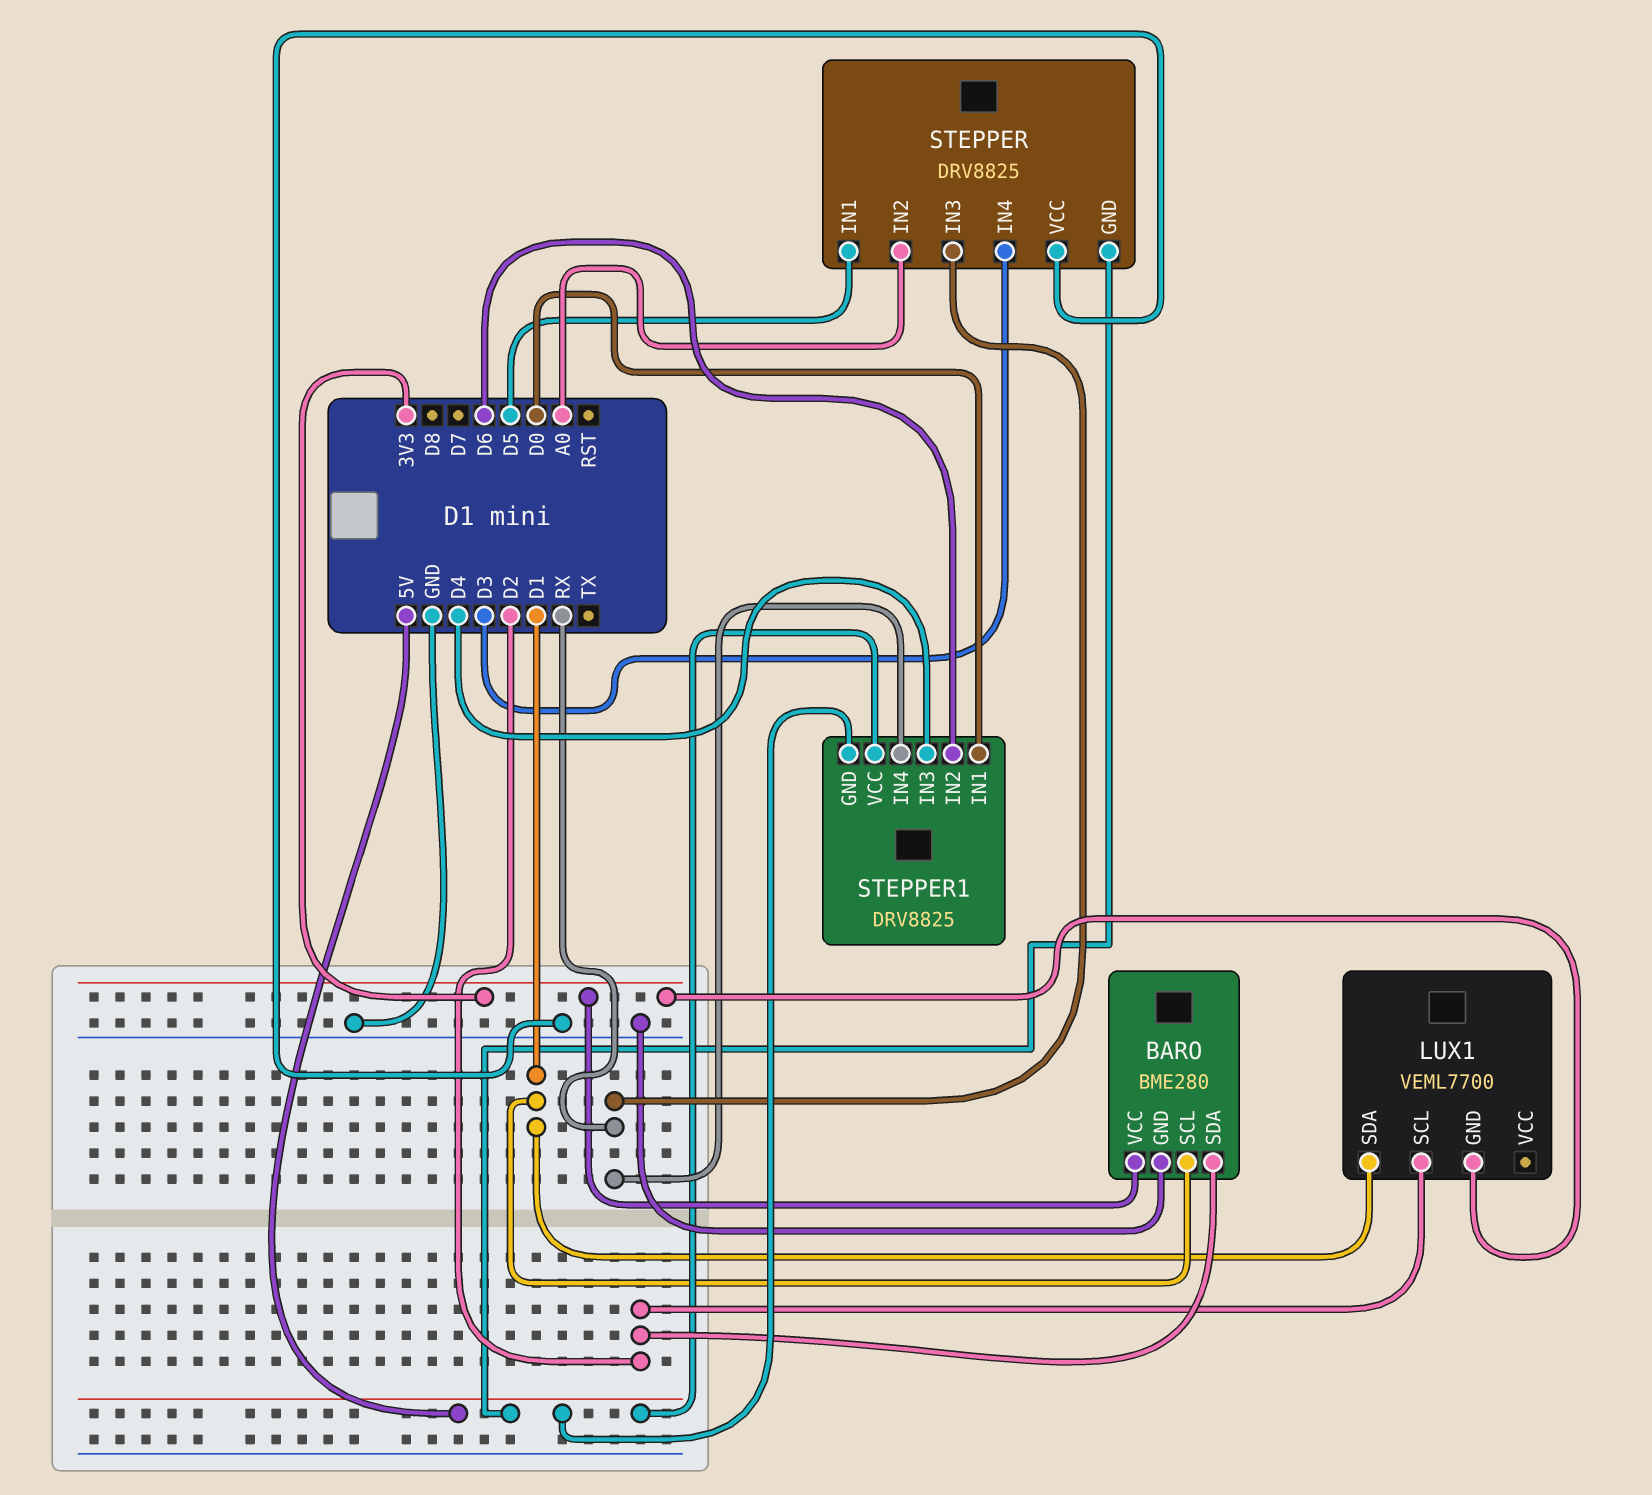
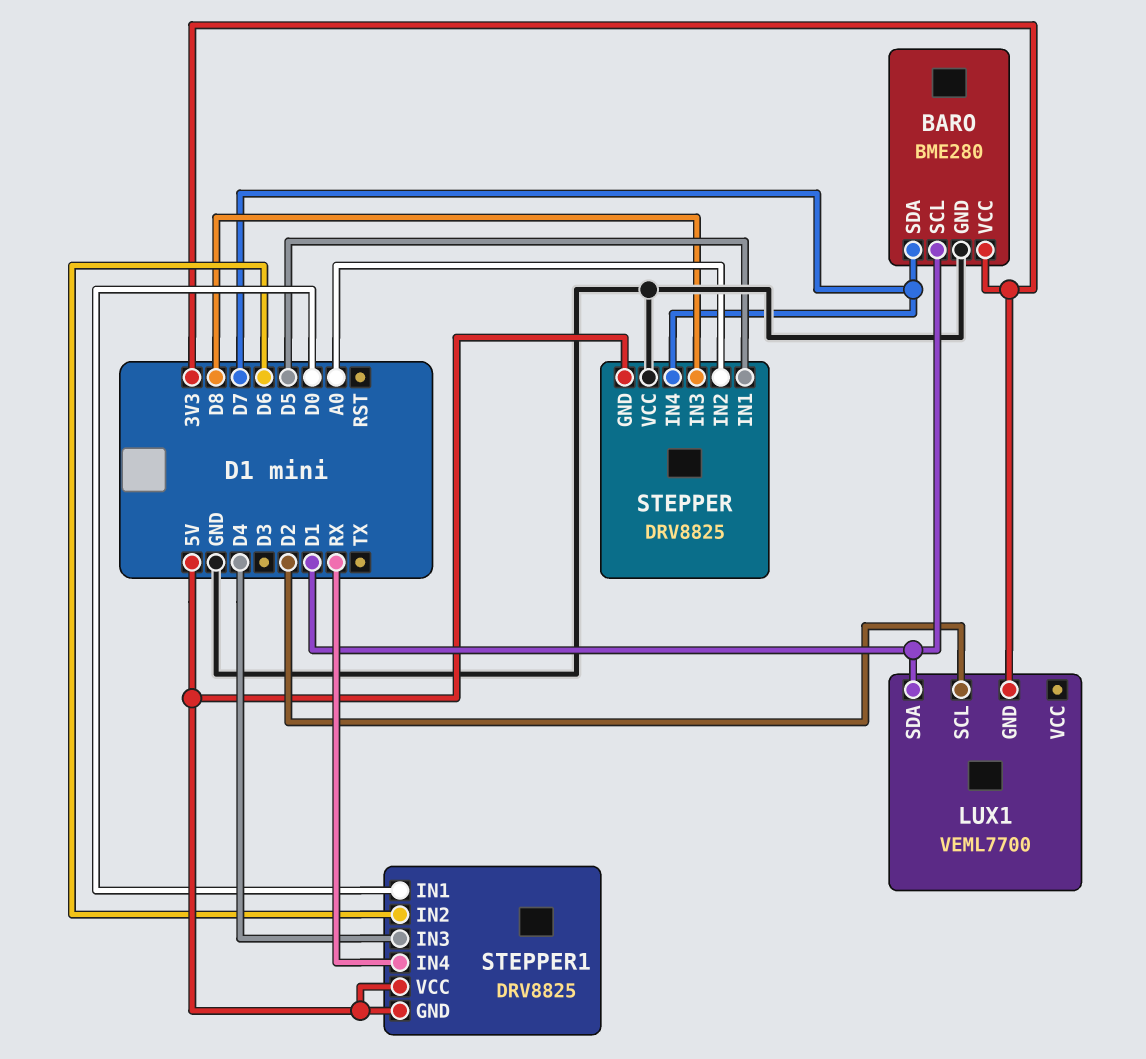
BARO pin SDA: D2 -> D7
STEPPER pin IN3: RX -> D8
STEPPER pin IN4: D3 -> D7

